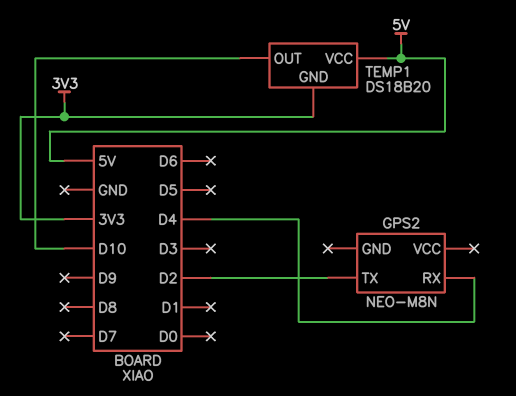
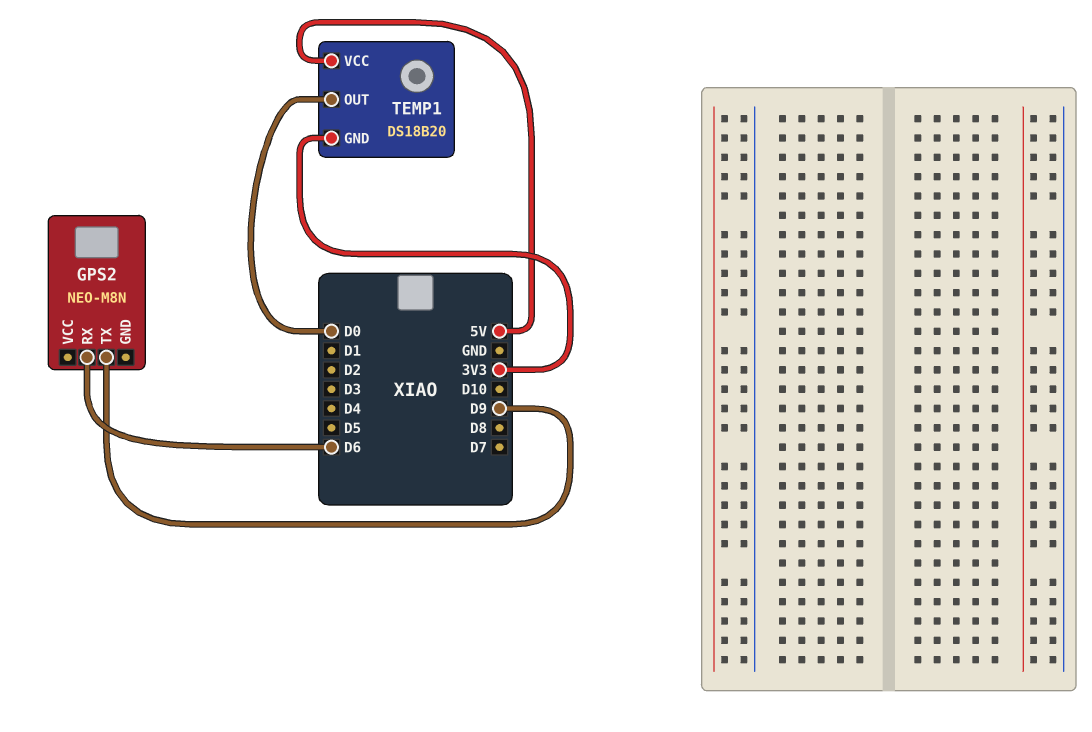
GPS2 pin RX: D4 -> D6
GPS2 pin TX: D2 -> D9
TEMP1 pin OUT: D10 -> D0

